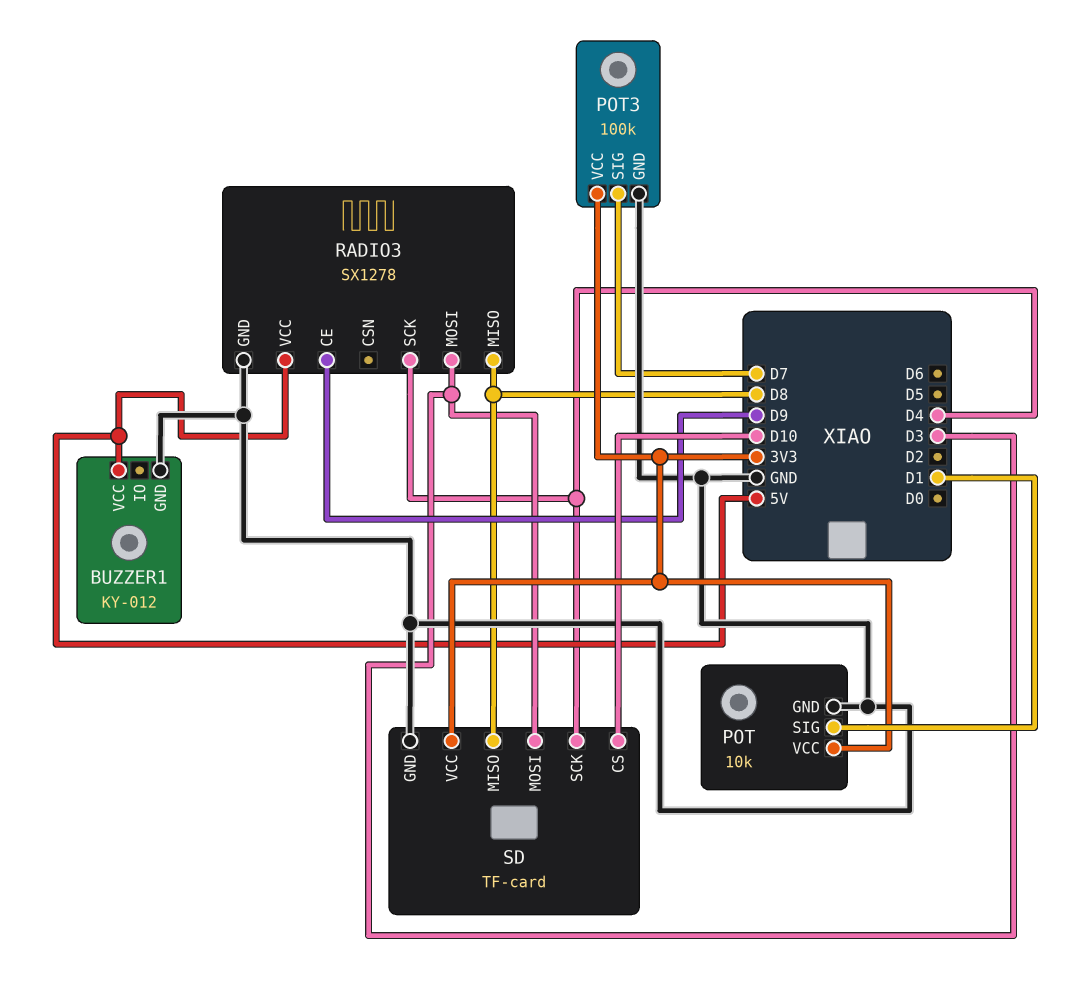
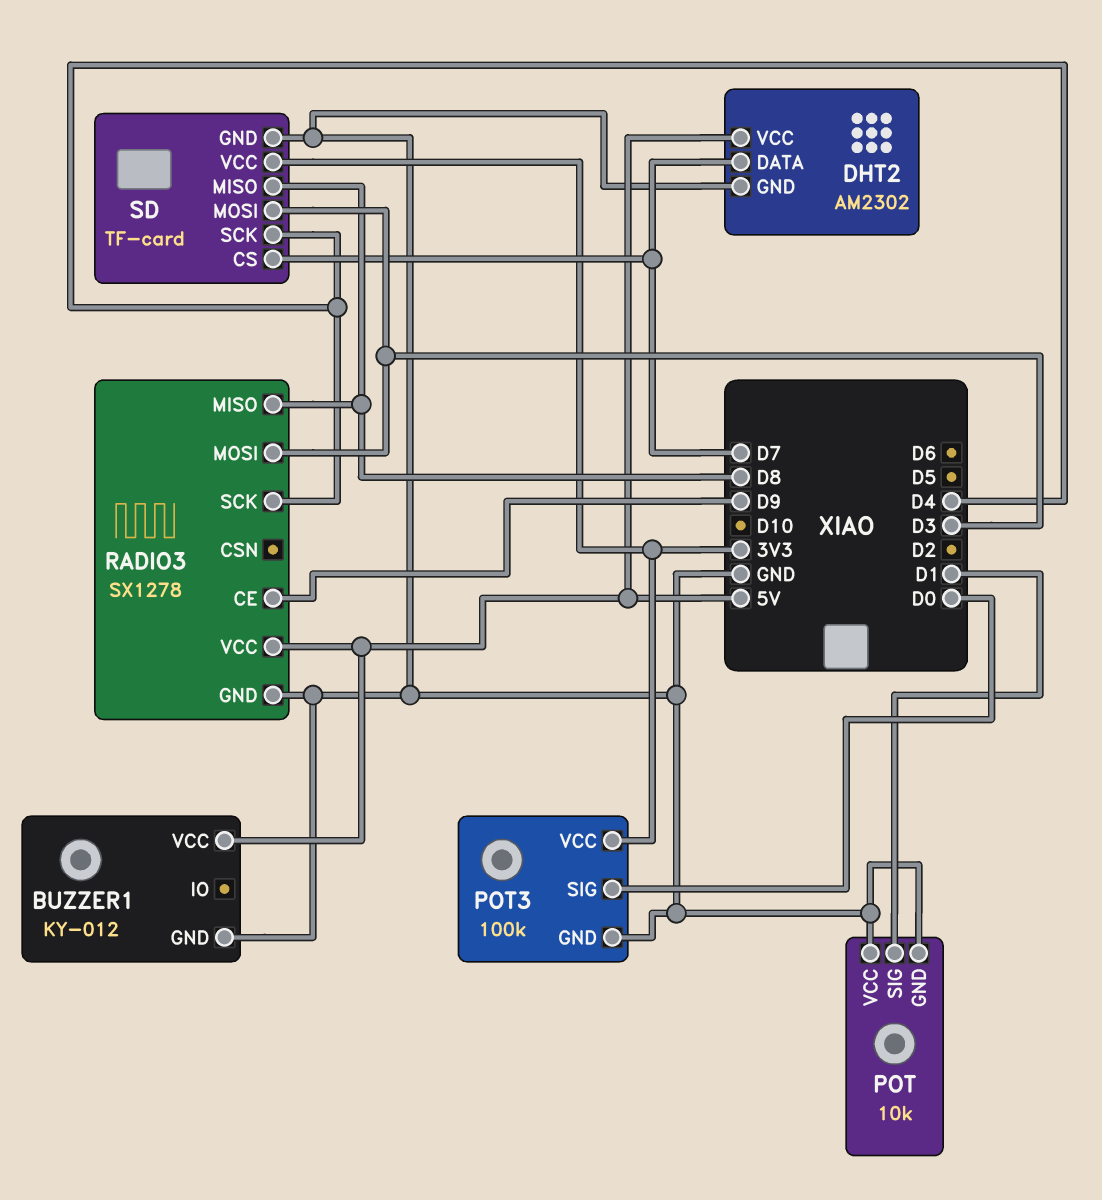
DHT2: none -> AM2302
DHT2 pin DATA: none -> D7
DHT2 pin GND: none -> GND
DHT2 pin VCC: none -> 5V
POT pin VCC: 3V3 -> GND
POT3 pin SIG: D7 -> D0
SD pin CS: D10 -> D7

